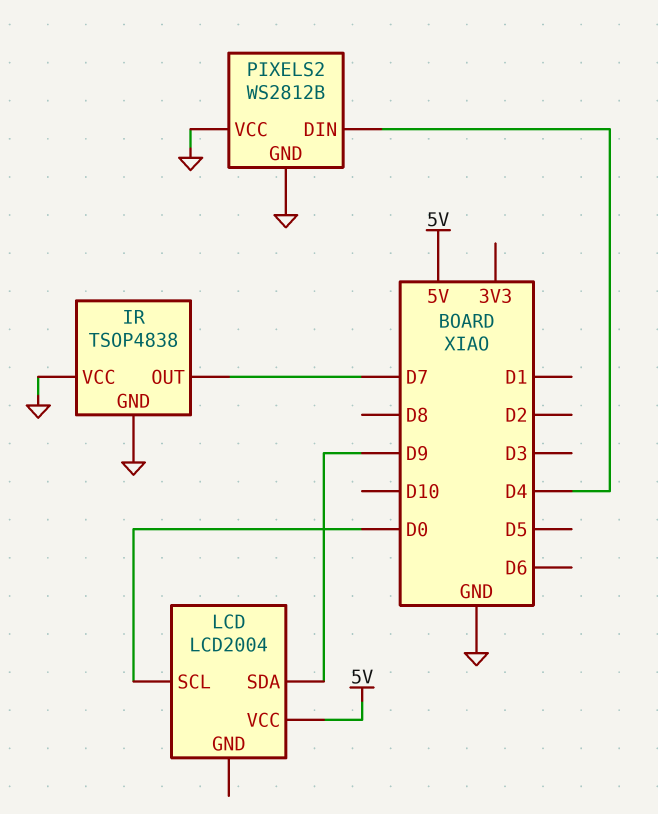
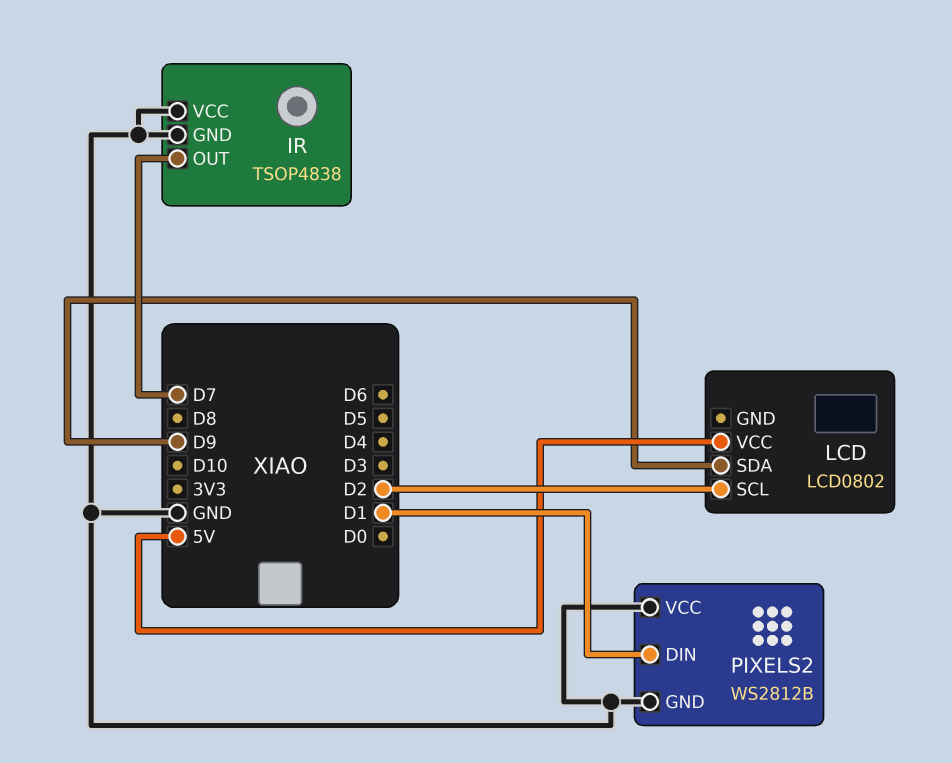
LCD: LCD2004 -> LCD0802
LCD pin SCL: D0 -> D2
PIXELS2 pin DIN: D4 -> D1

